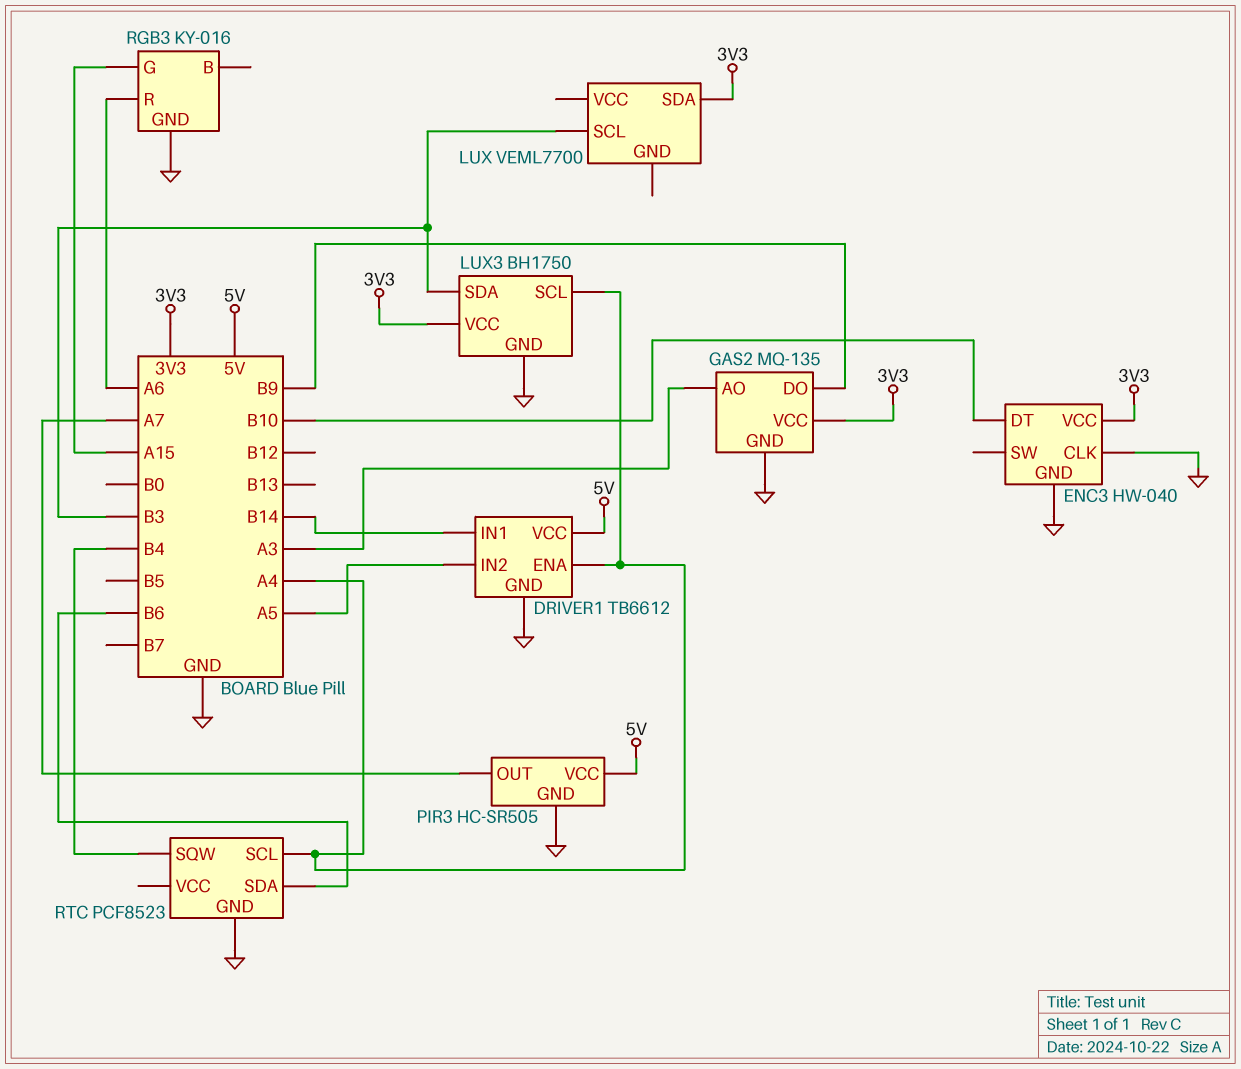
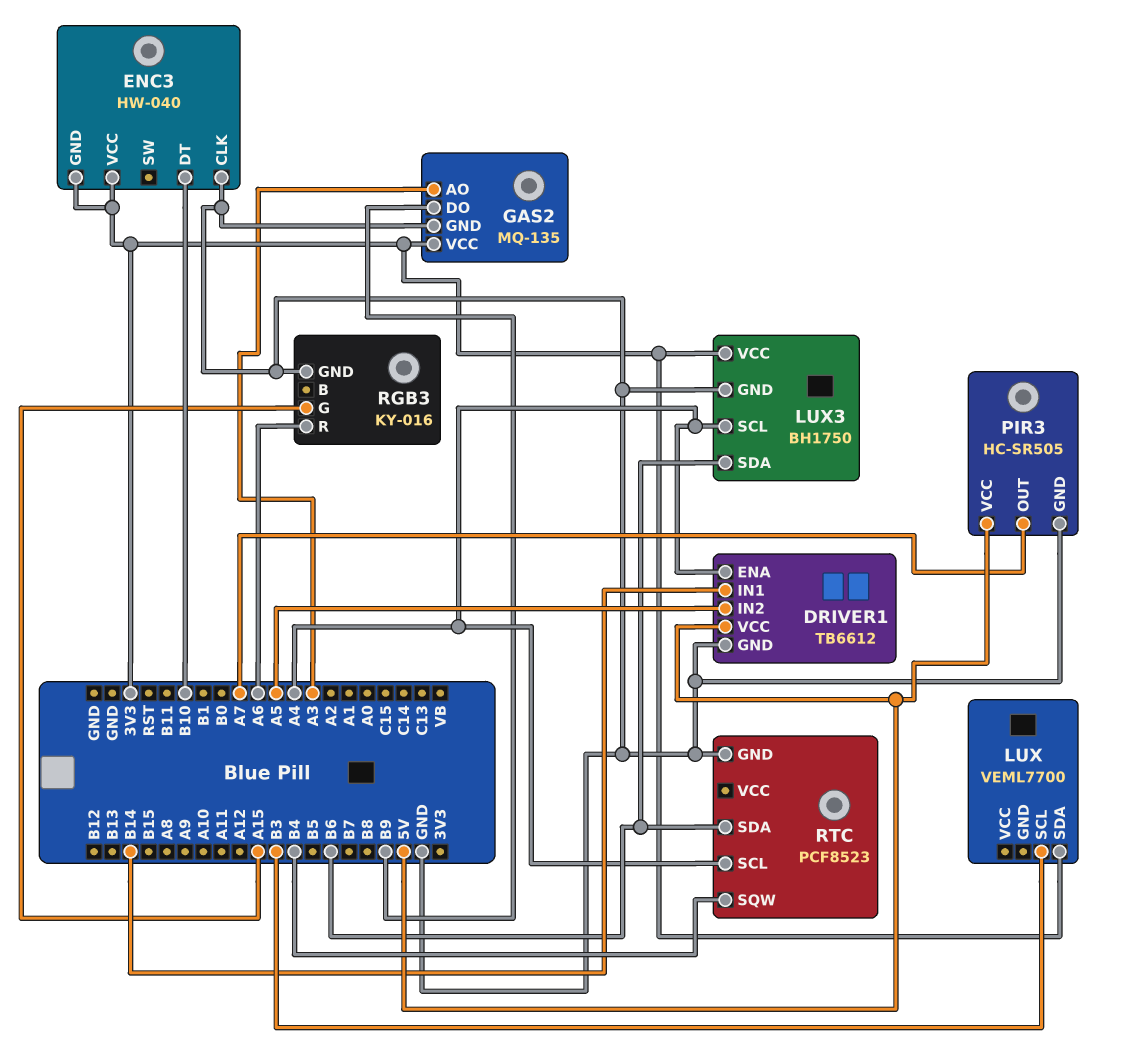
ENC3 pin GND: GND -> 3V3
LUX3 pin SDA: B3 -> B6

